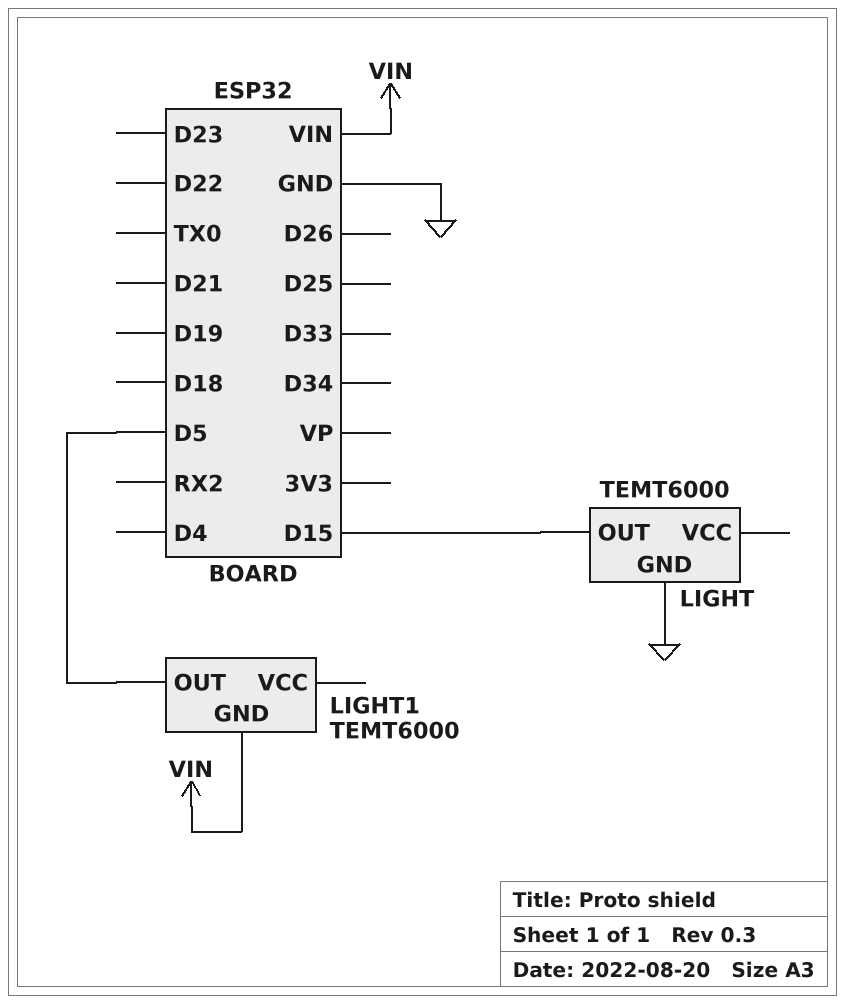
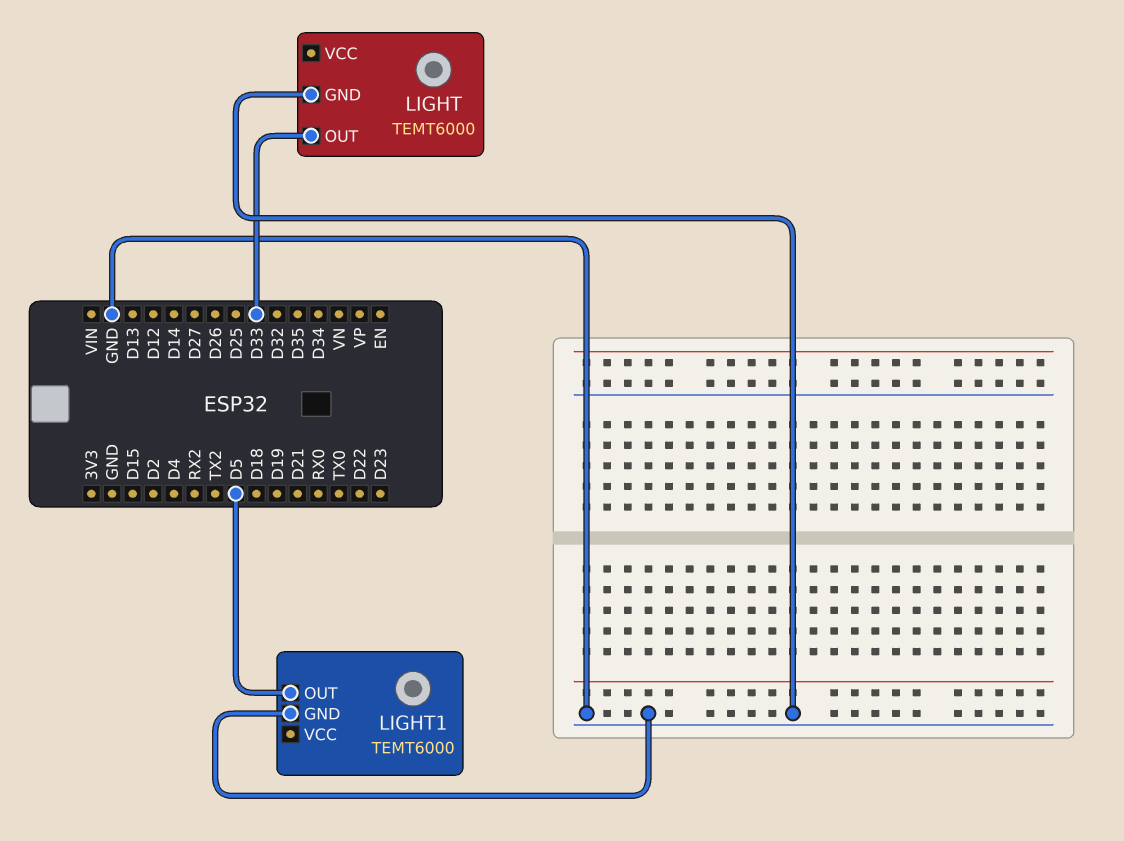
LIGHT pin OUT: D15 -> D33
LIGHT1 pin GND: VIN -> GND

